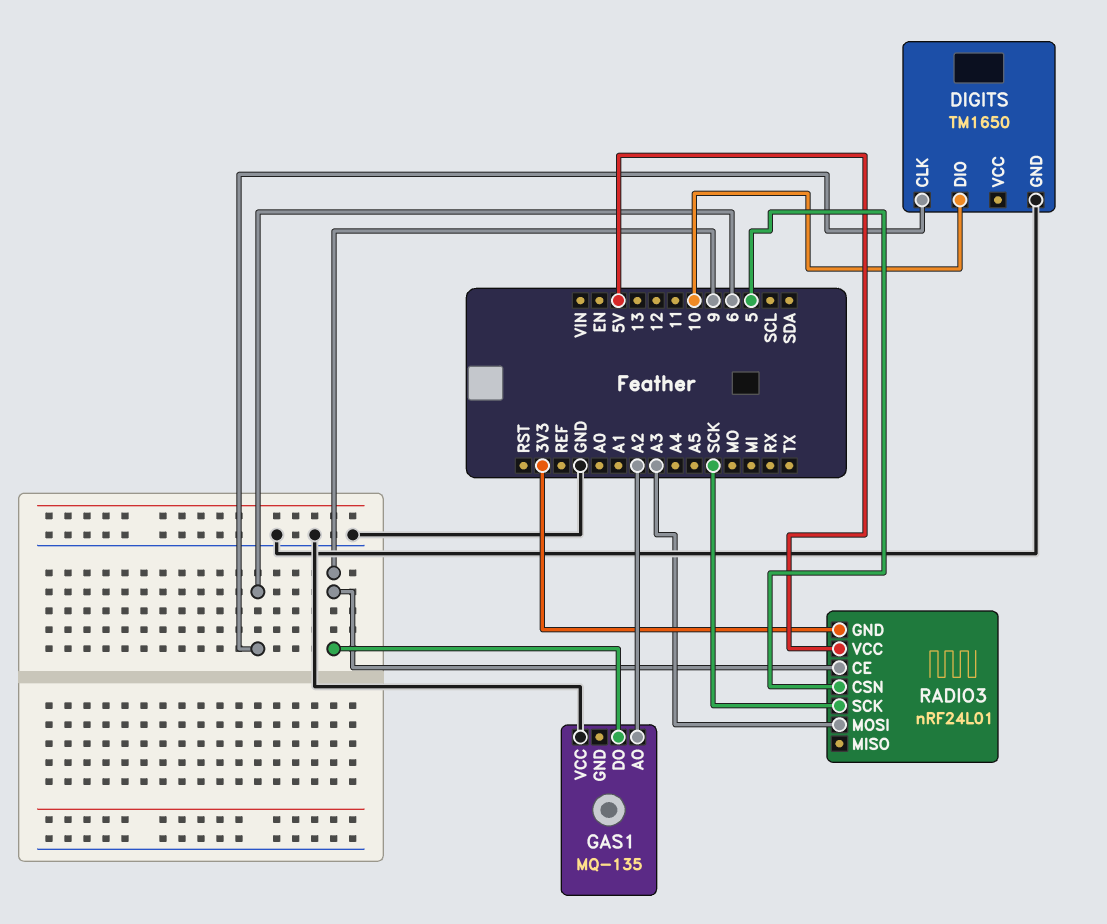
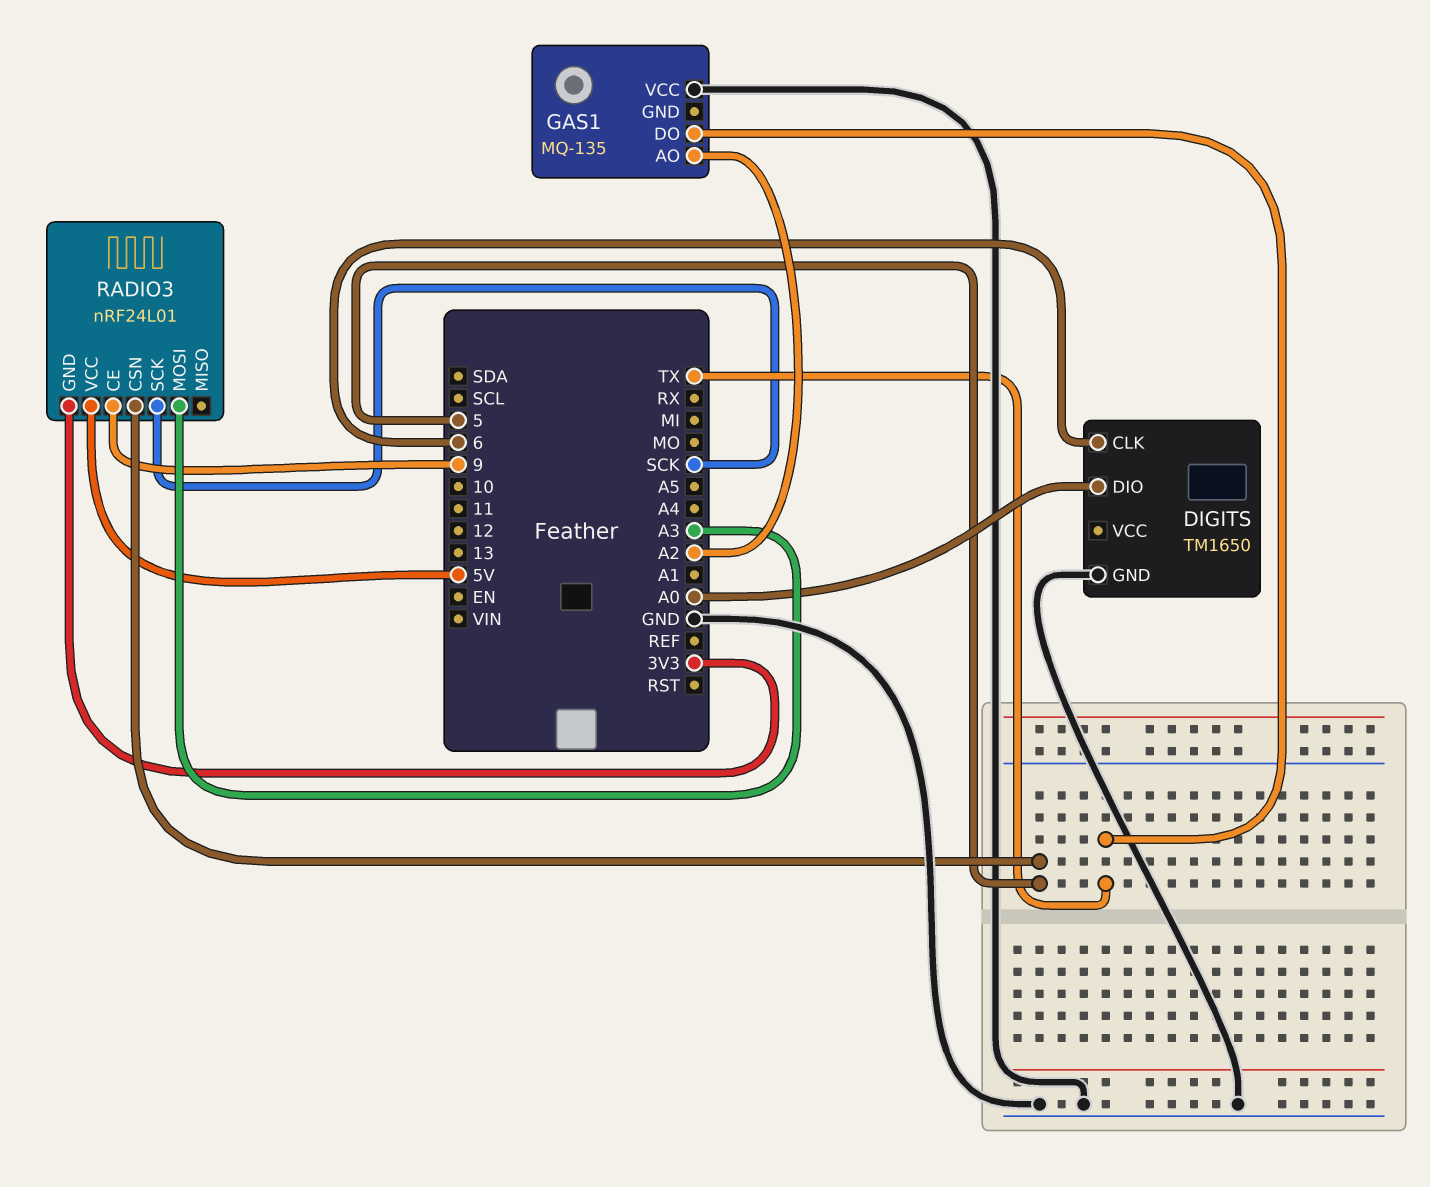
DIGITS pin DIO: 10 -> A0
GAS1 pin DO: 9 -> TX

